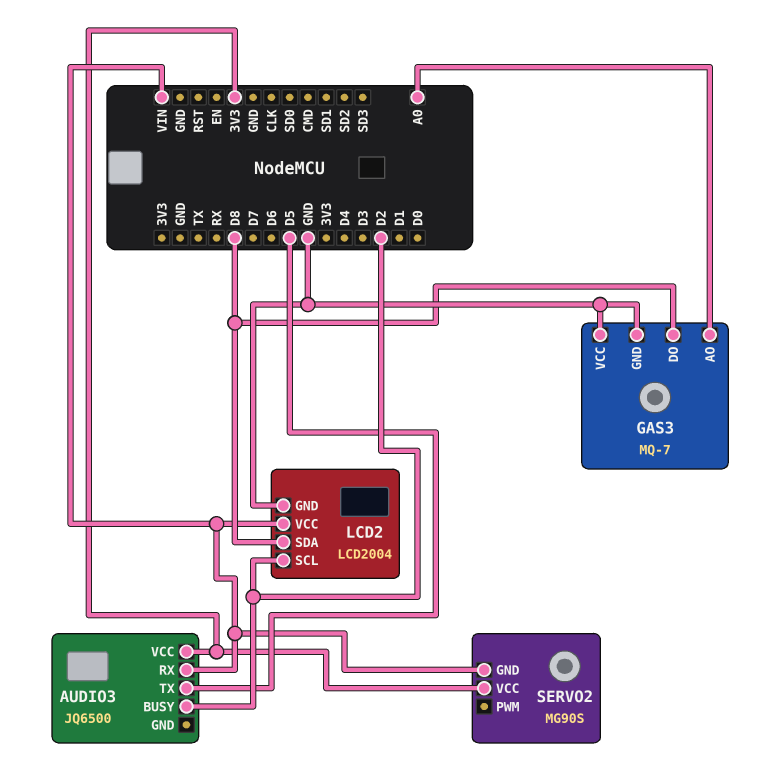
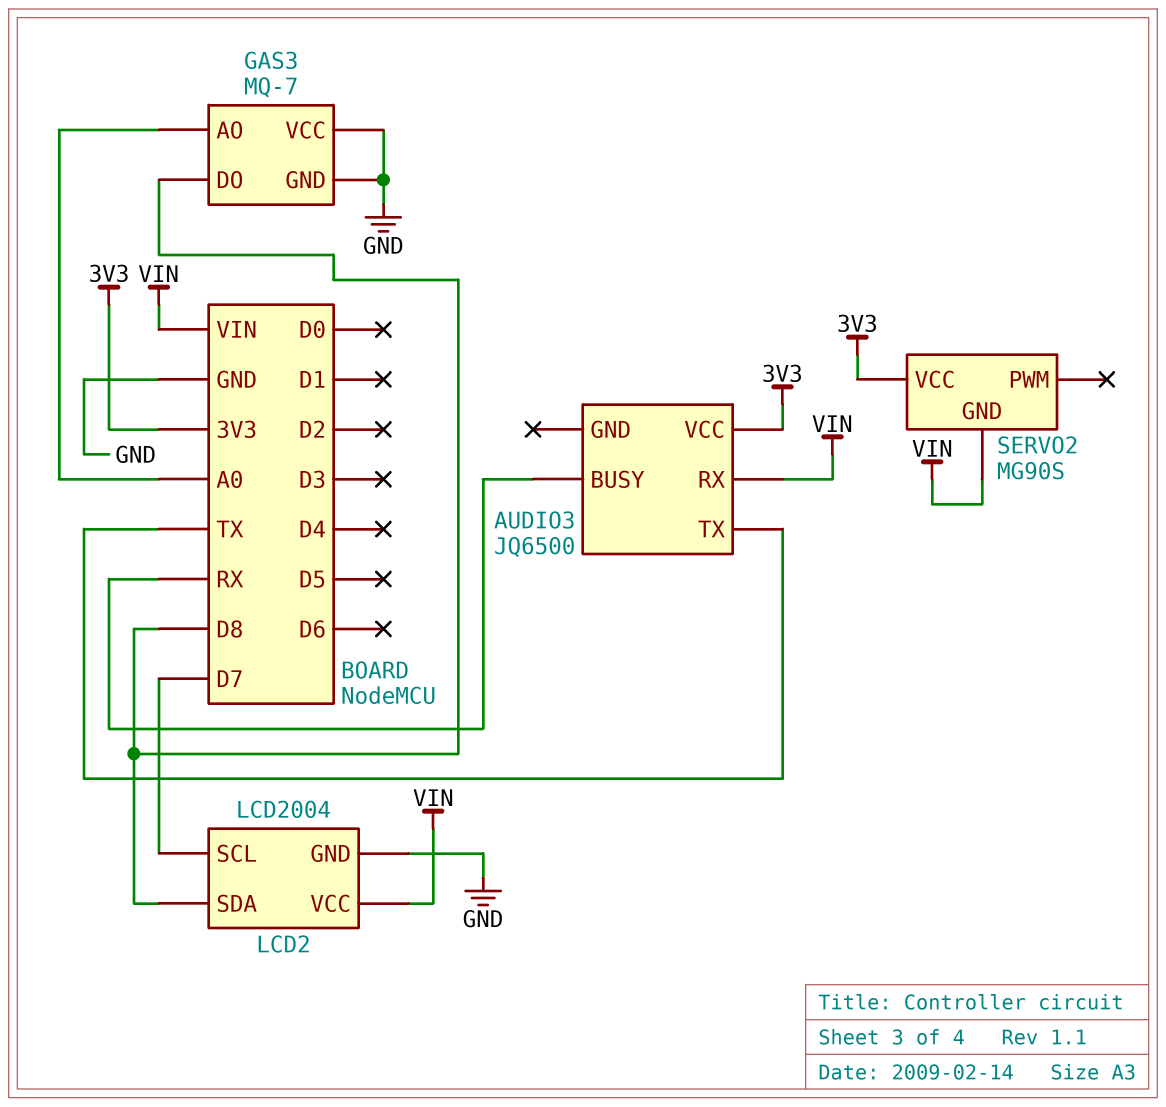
AUDIO3 pin BUSY: D2 -> RX
AUDIO3 pin TX: D5 -> TX
LCD2 pin SCL: D2 -> D7

